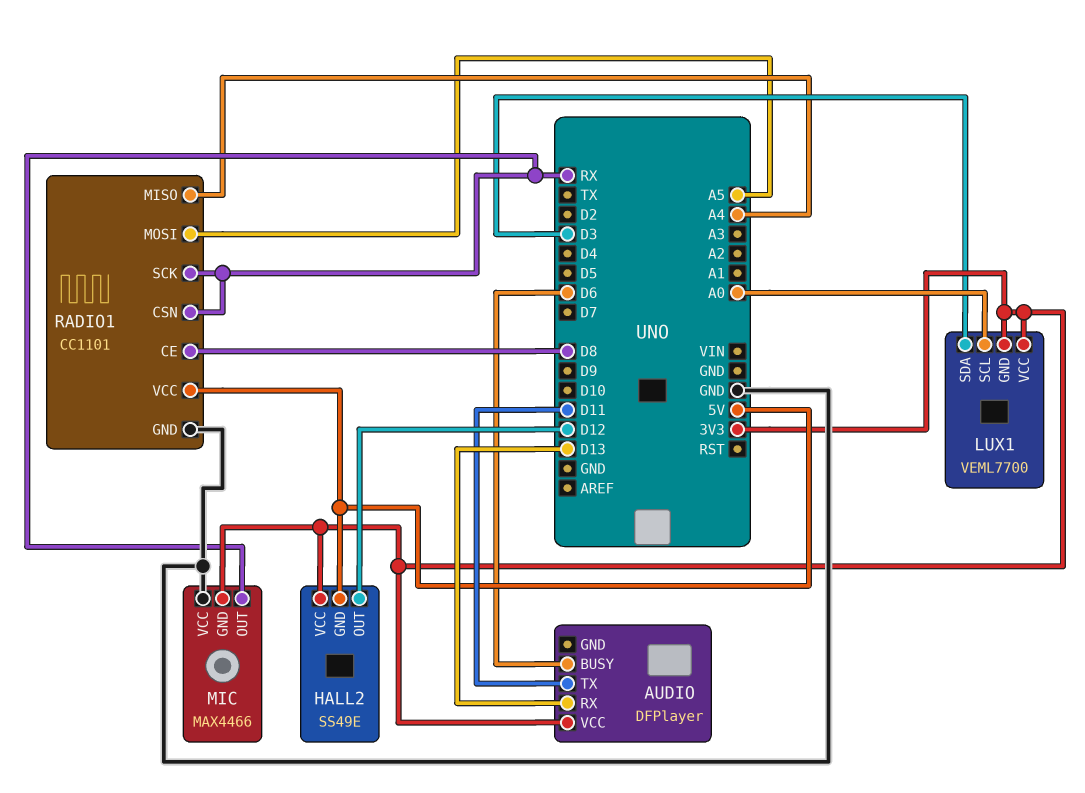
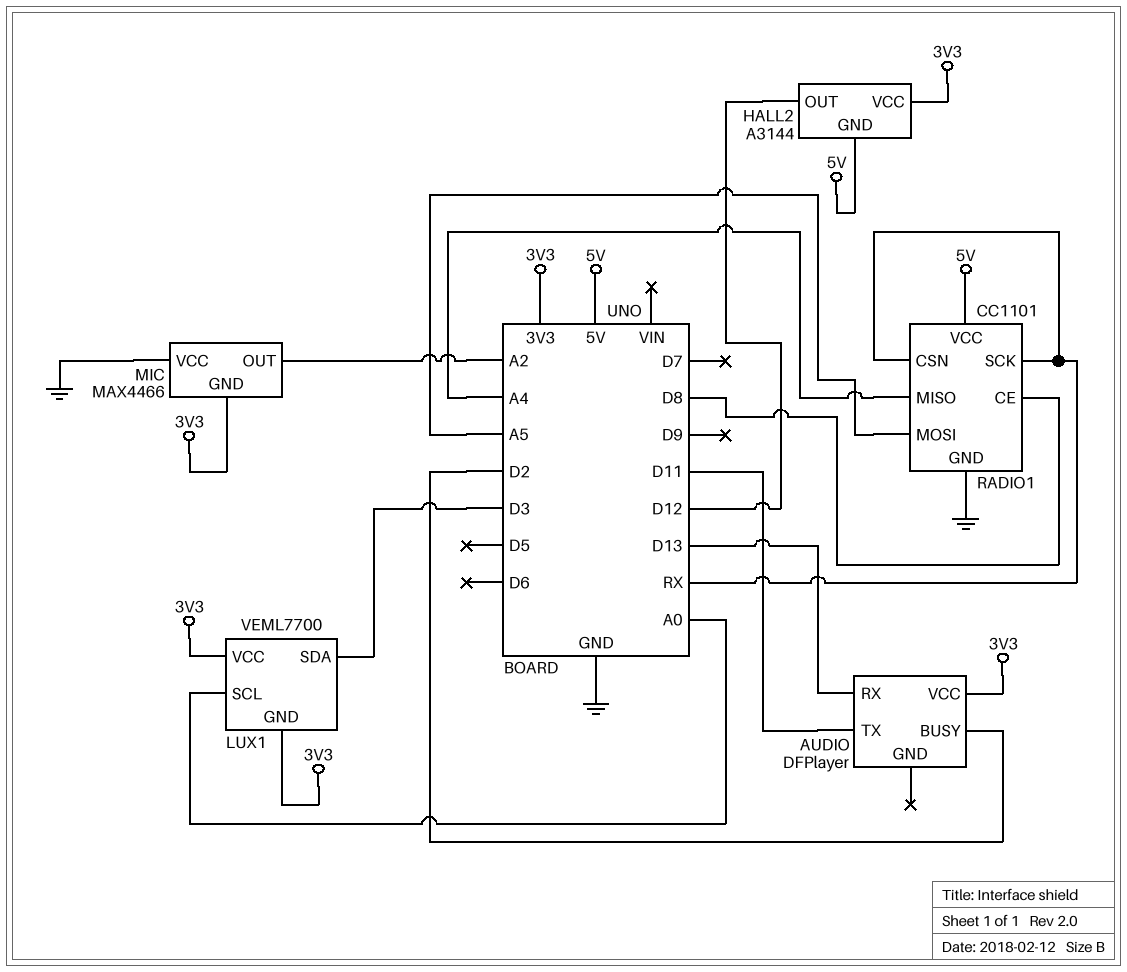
AUDIO pin BUSY: D6 -> D2
HALL2: SS49E -> A3144
MIC pin OUT: RX -> A2

